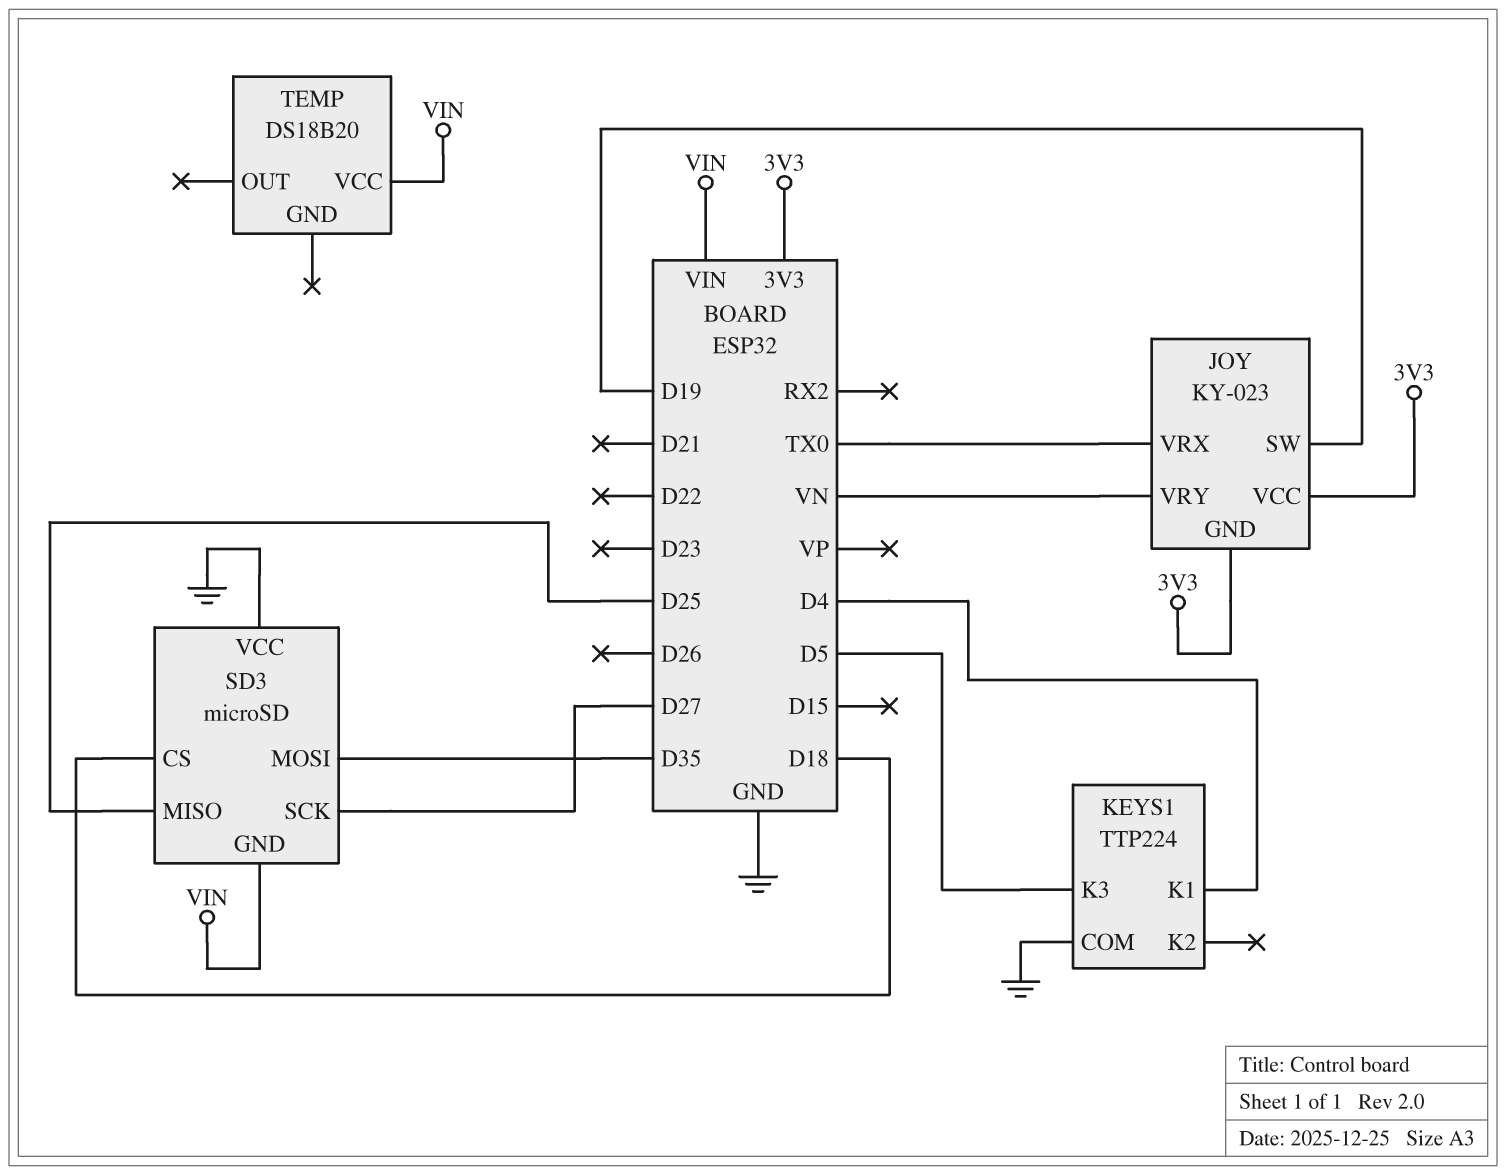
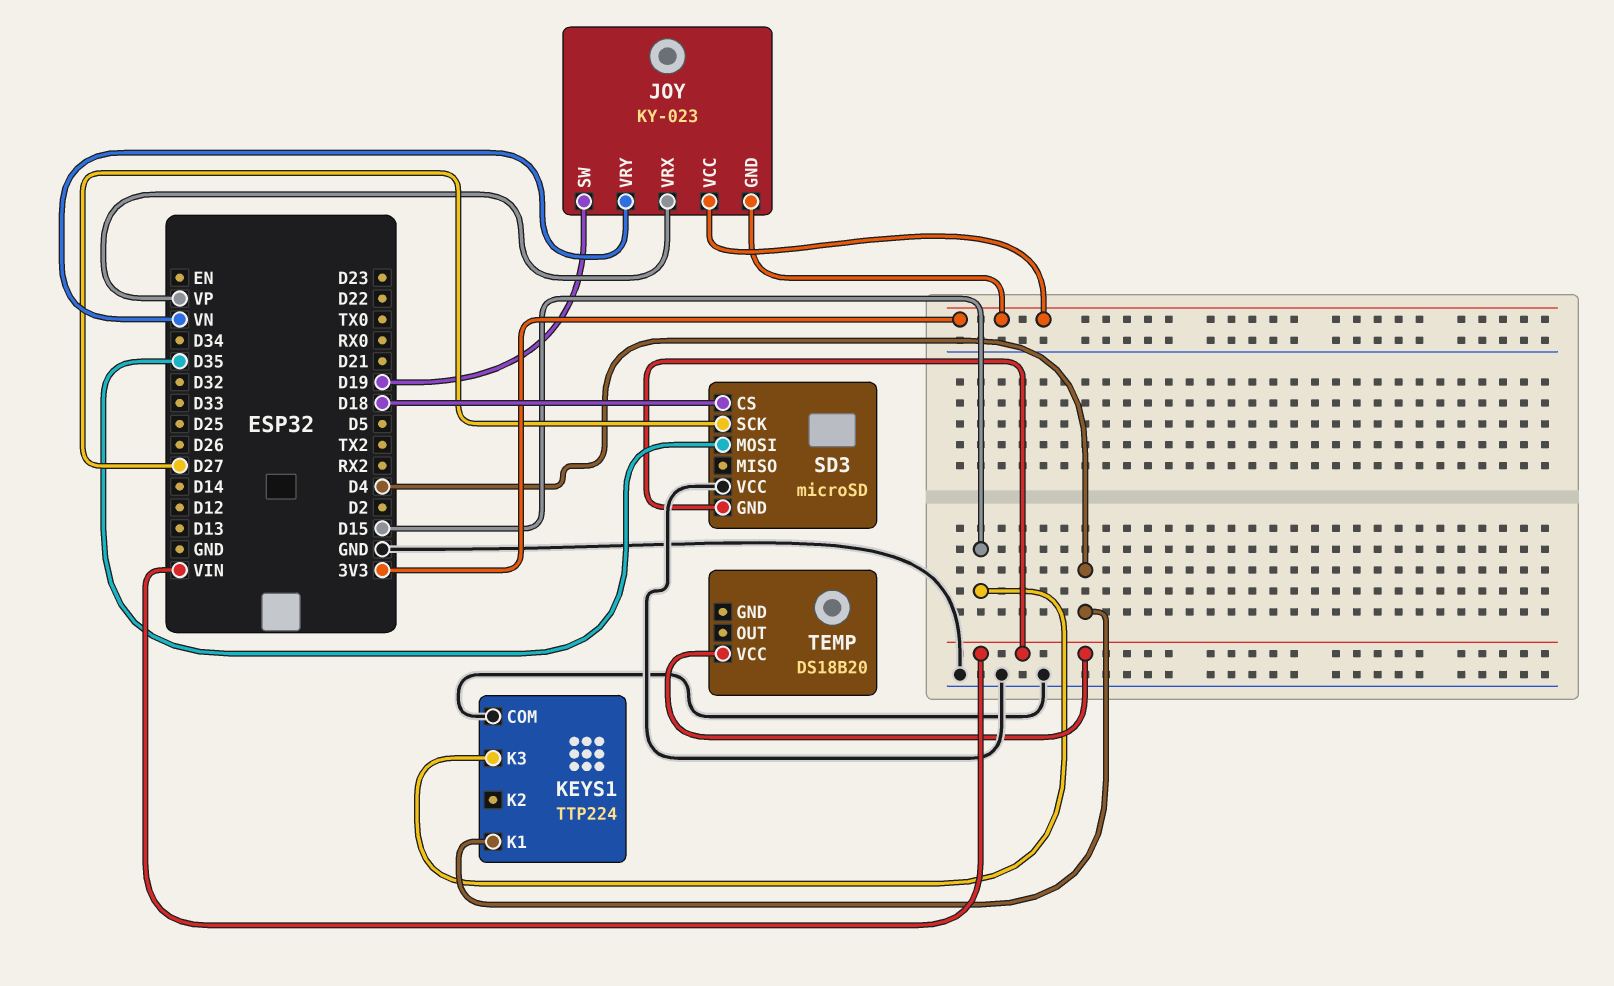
JOY pin VRX: TX0 -> VP
KEYS1 pin K3: D5 -> D15
SD3 pin MISO: D25 -> none

